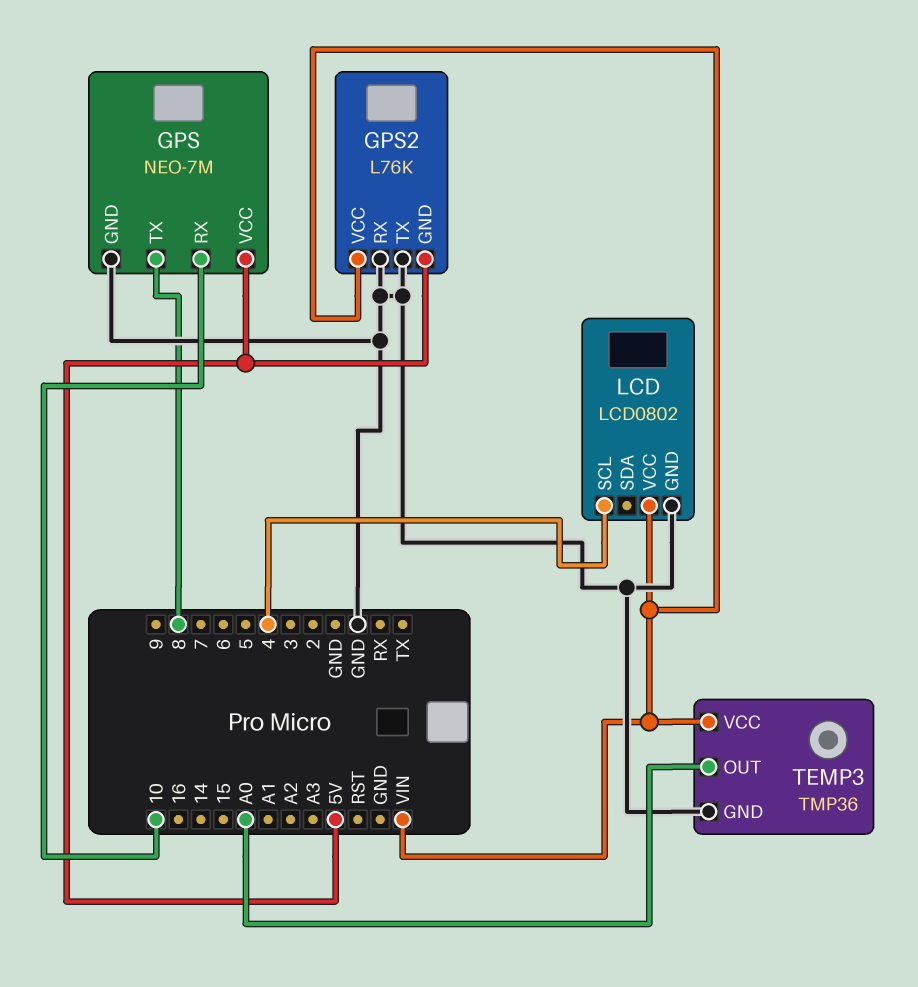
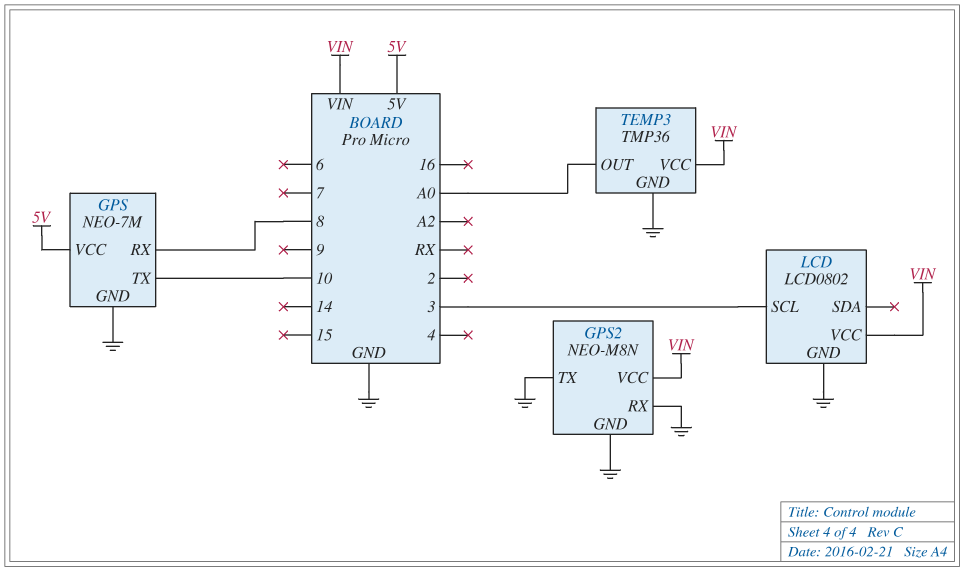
GPS pin RX: 10 -> 8
GPS pin TX: 8 -> 10
GPS2: L76K -> NEO-M8N
GPS2 pin GND: 5V -> GND
LCD pin SCL: 4 -> 3

